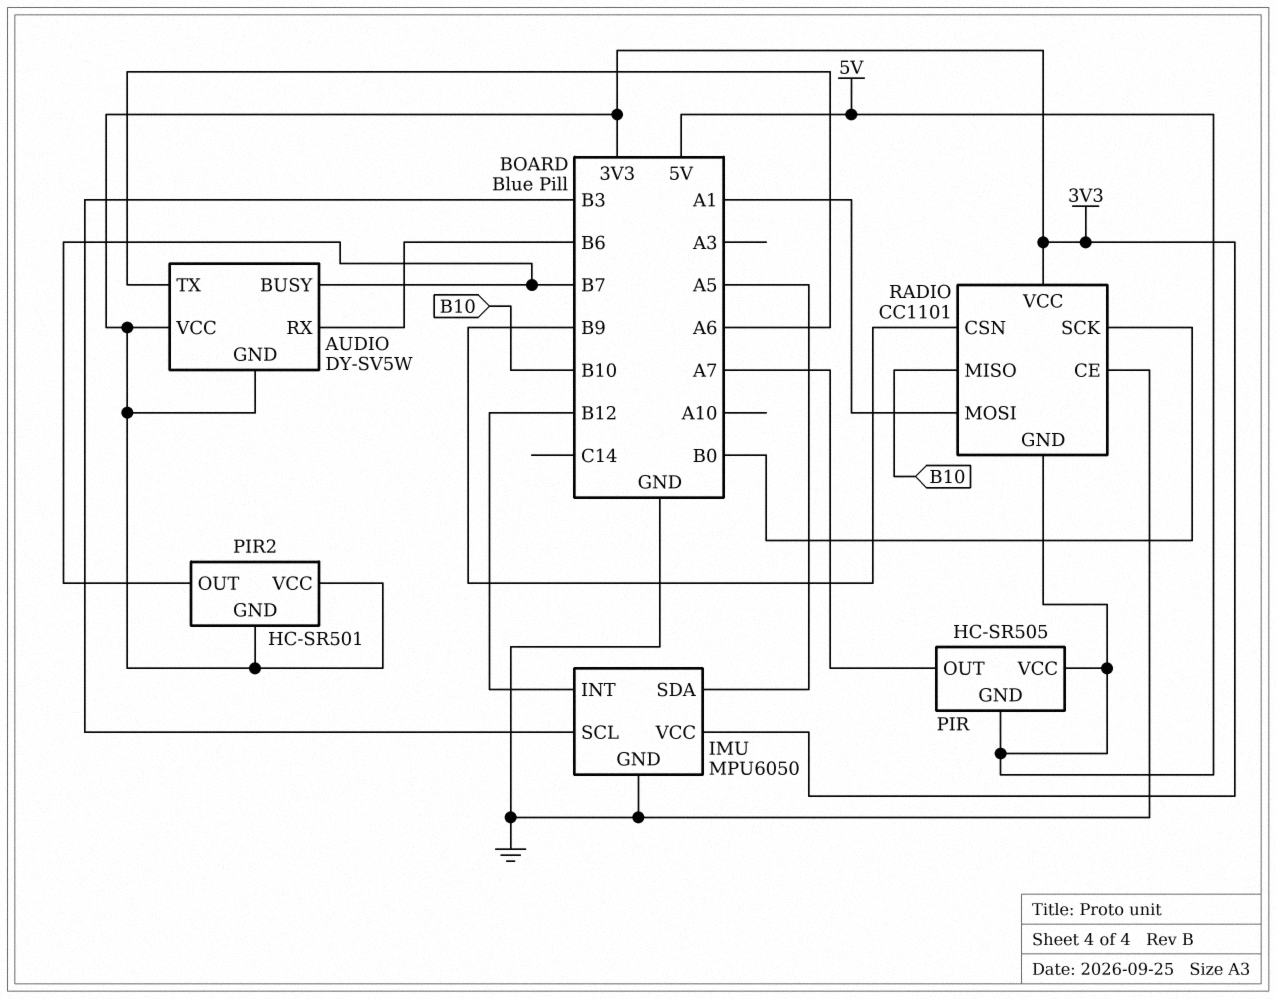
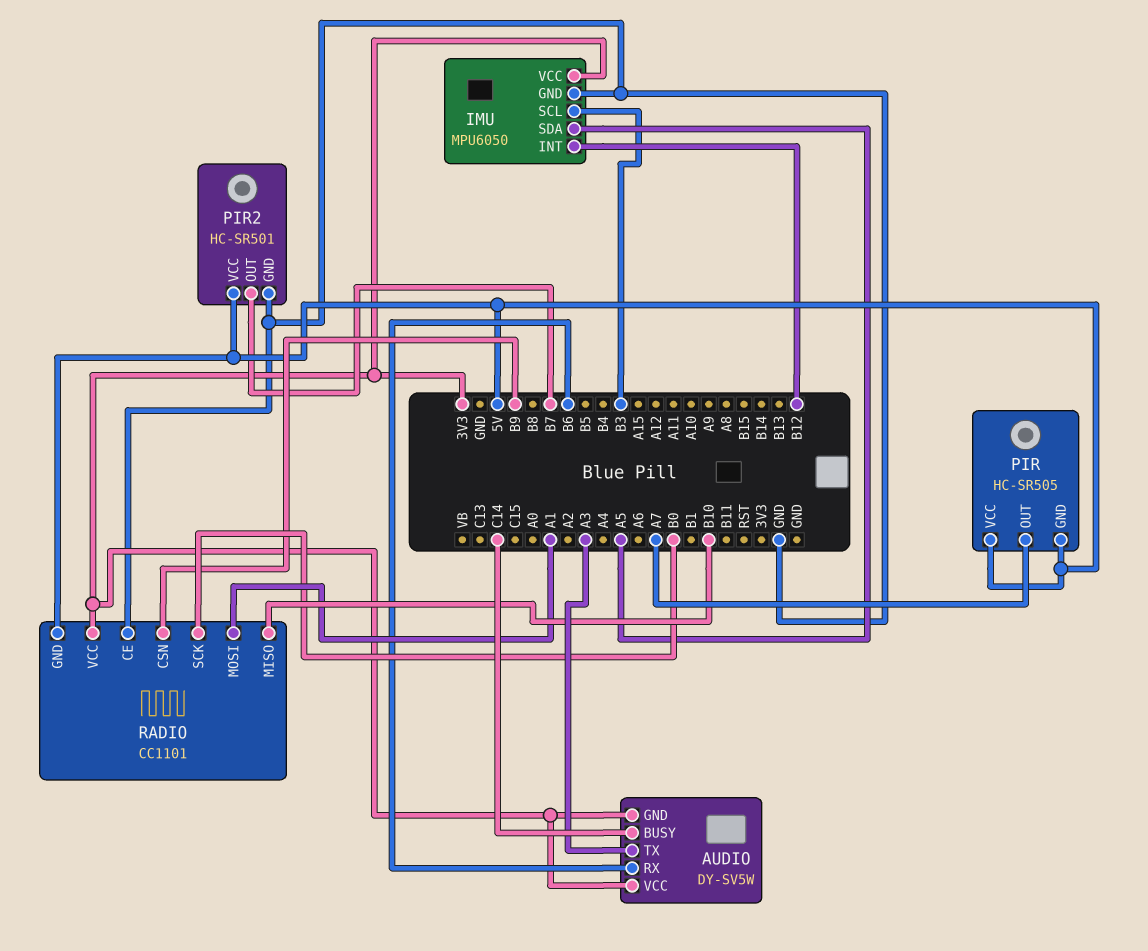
AUDIO pin BUSY: B7 -> C14
AUDIO pin TX: A6 -> A3
PIR2 pin GND: 3V3 -> GND
PIR2 pin VCC: 3V3 -> 5V

